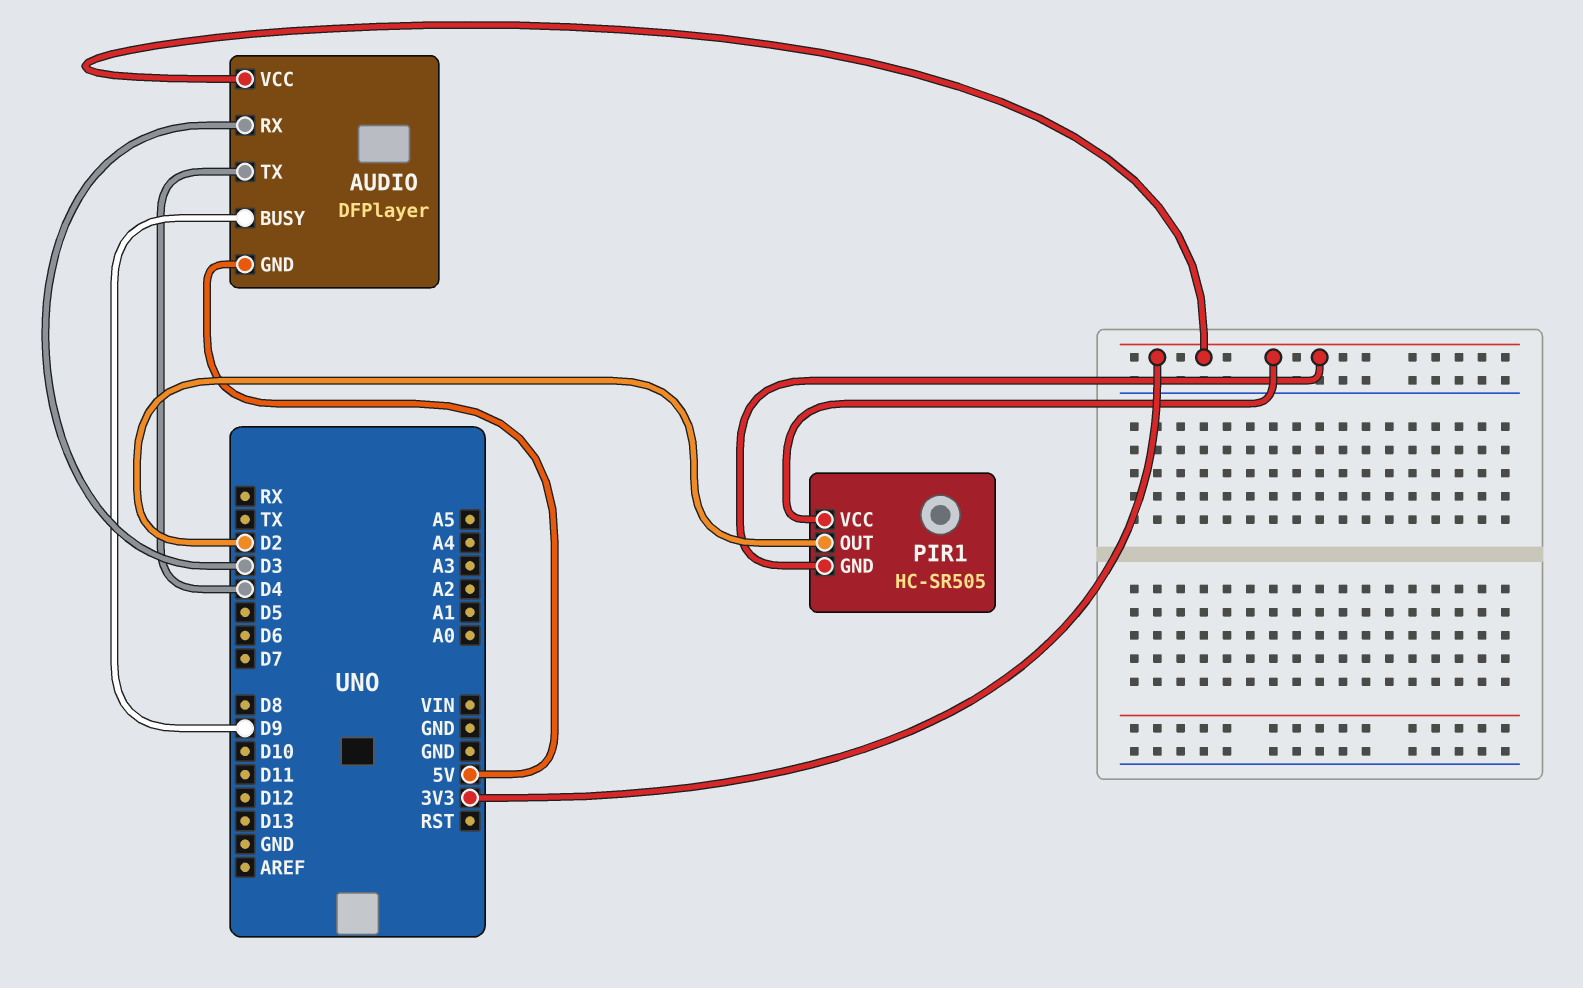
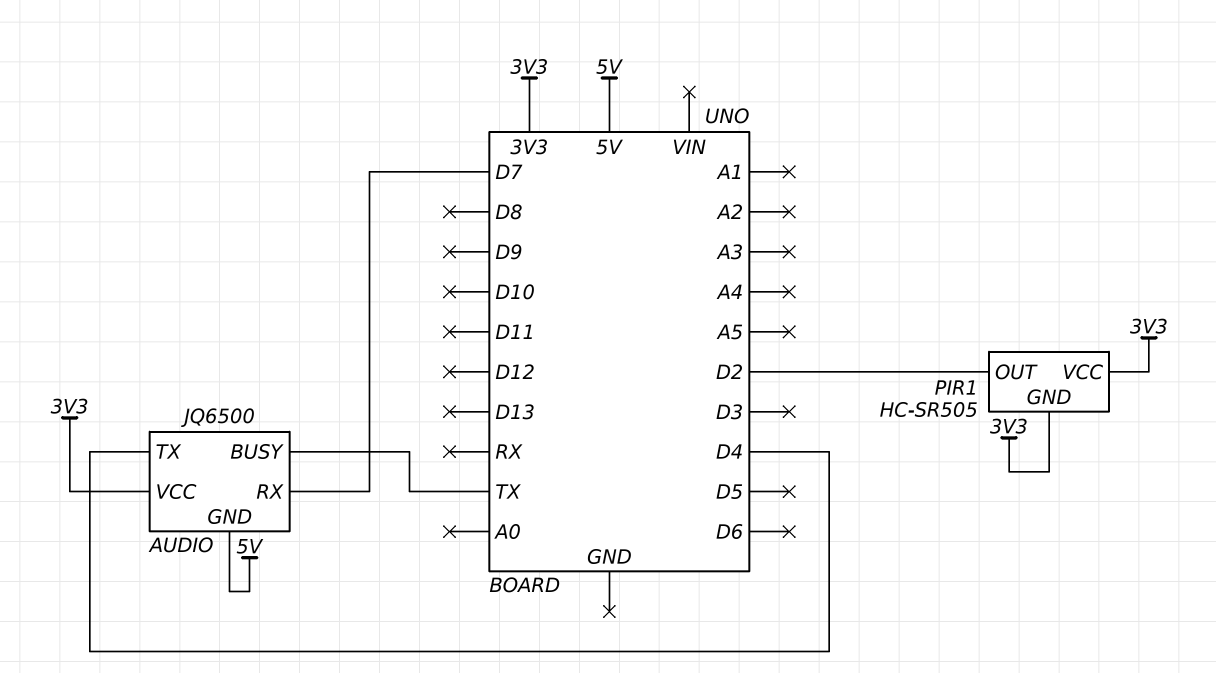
AUDIO: DFPlayer -> JQ6500
AUDIO pin BUSY: D9 -> TX
AUDIO pin RX: D3 -> D7

